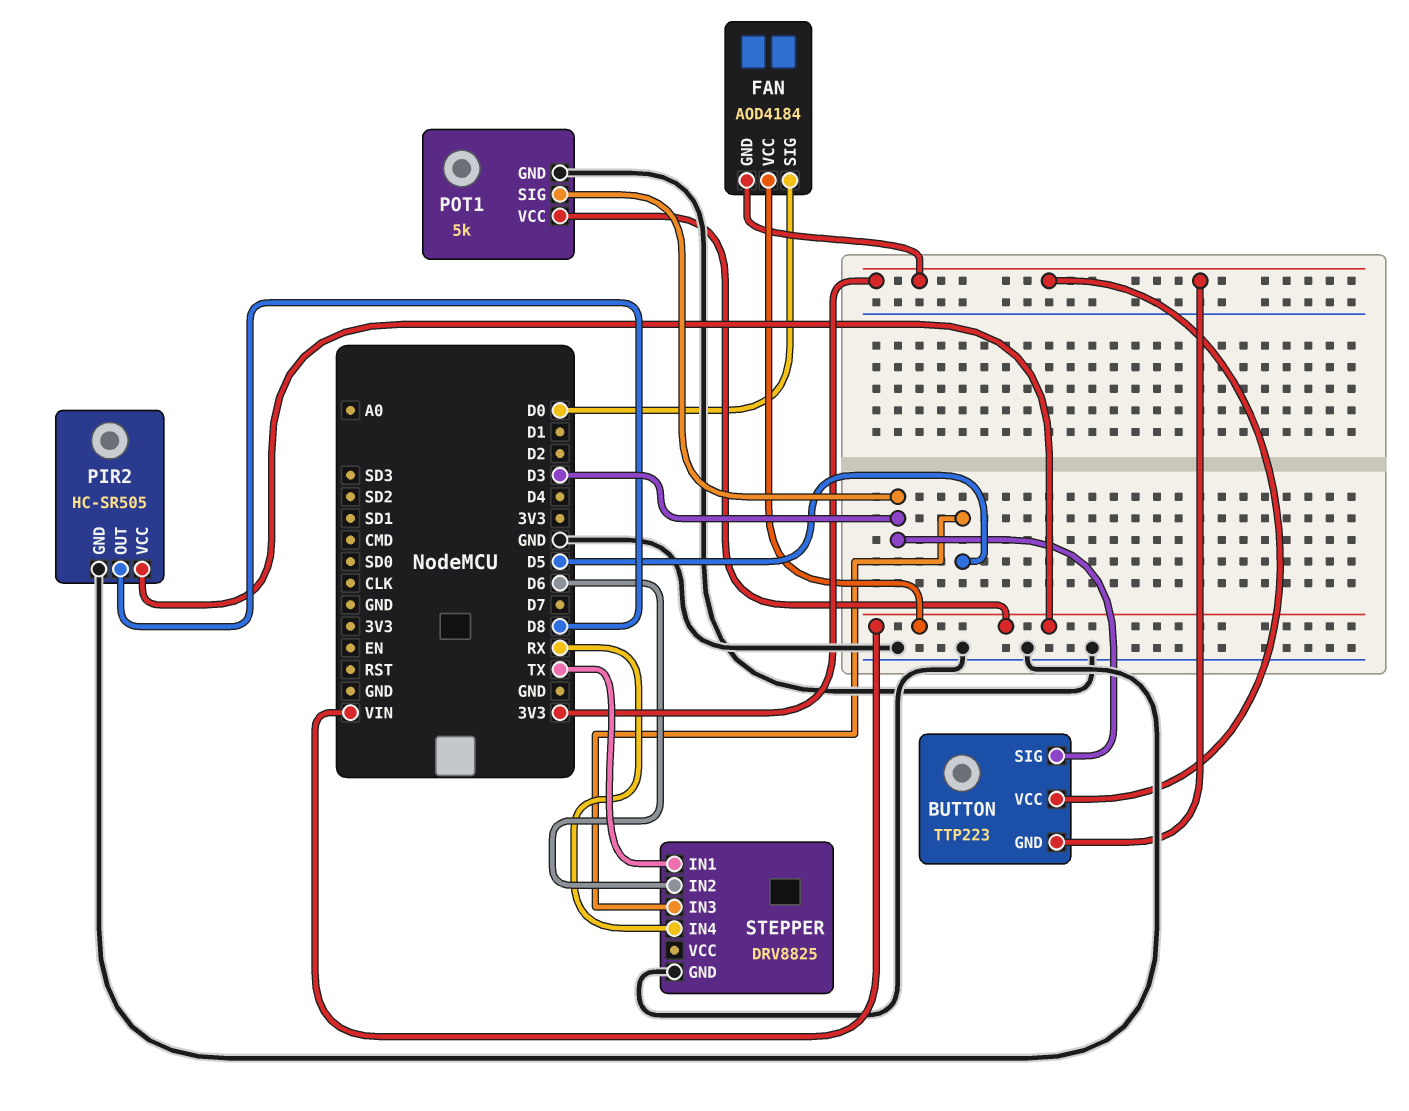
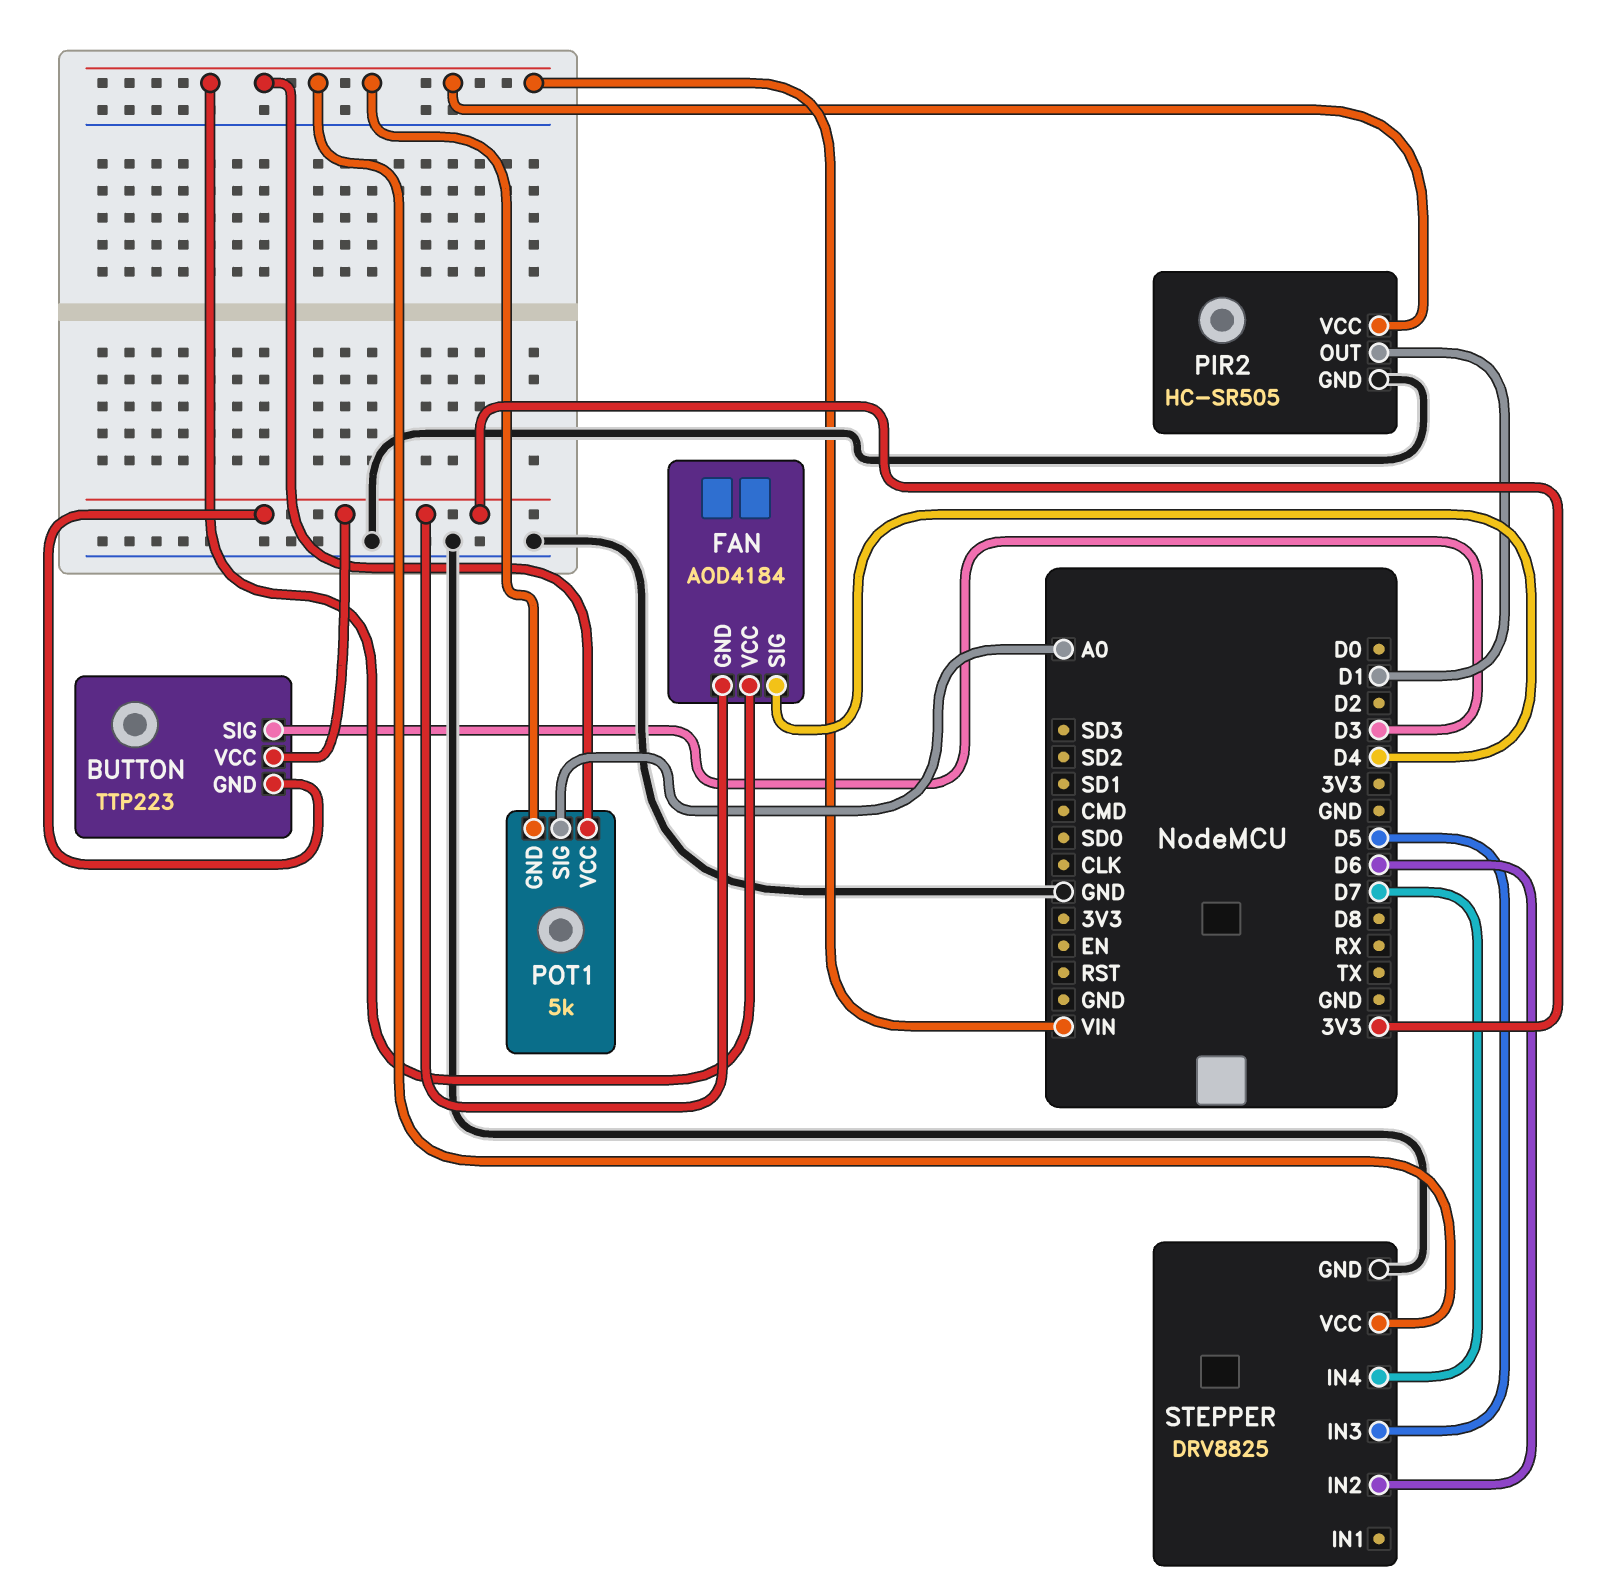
FAN pin SIG: D0 -> D4
PIR2 pin OUT: D8 -> D1
POT1 pin GND: GND -> VIN
POT1 pin SIG: D3 -> A0
STEPPER pin IN1: TX -> none
STEPPER pin IN4: RX -> D7
STEPPER pin VCC: none -> VIN

